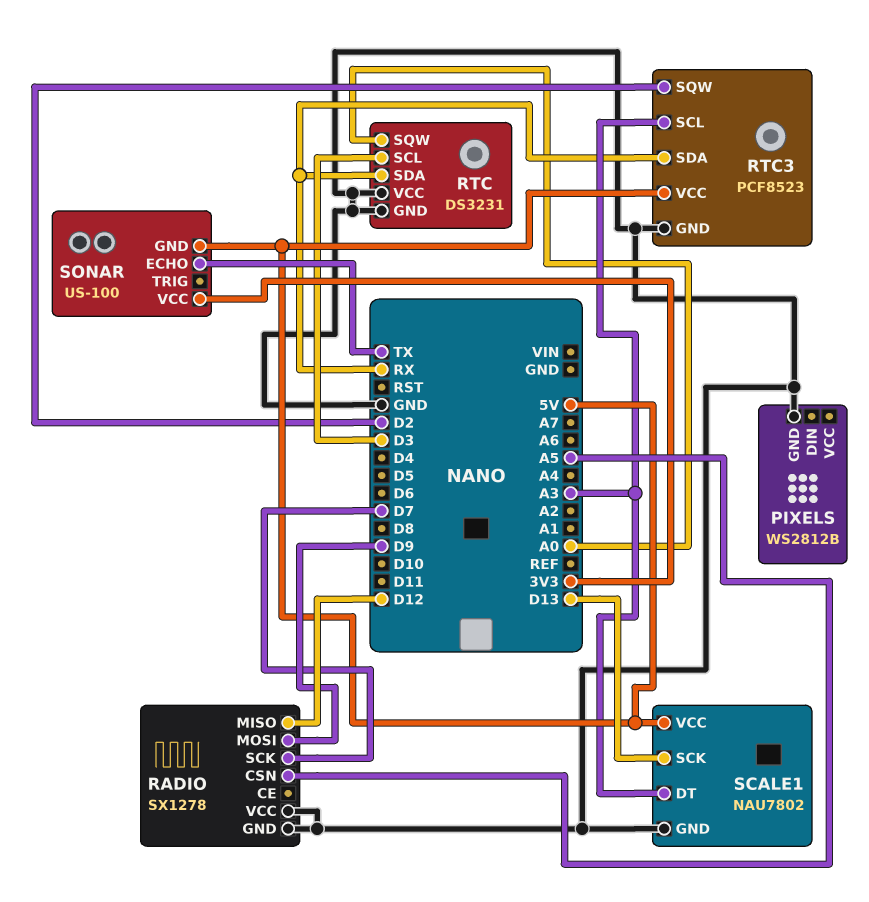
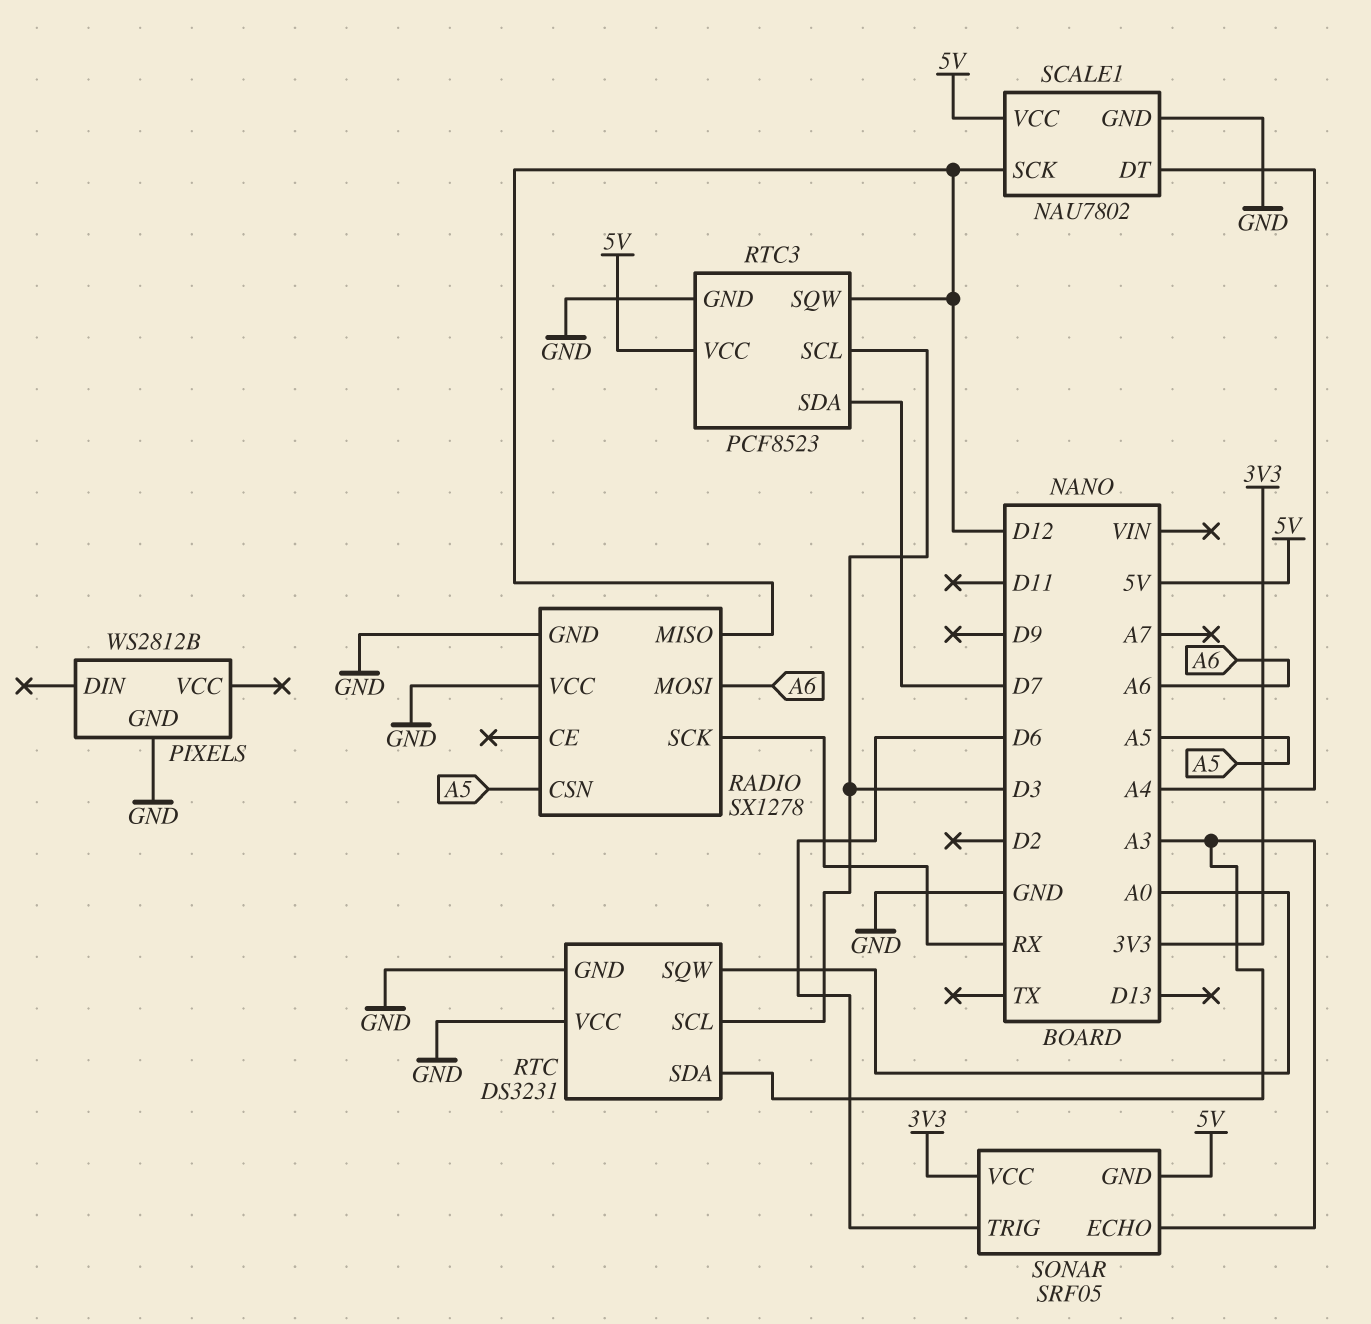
RADIO pin MOSI: D9 -> A6
RADIO pin SCK: D7 -> RX
RTC pin SDA: RX -> A3
RTC3 pin SCL: A3 -> D3
RTC3 pin SDA: RX -> D7
RTC3 pin SQW: D2 -> D12
SCALE1 pin DT: A3 -> A4
SCALE1 pin SCK: D13 -> D12
SONAR: US-100 -> SRF05
SONAR pin ECHO: TX -> A3
SONAR pin TRIG: none -> D6

